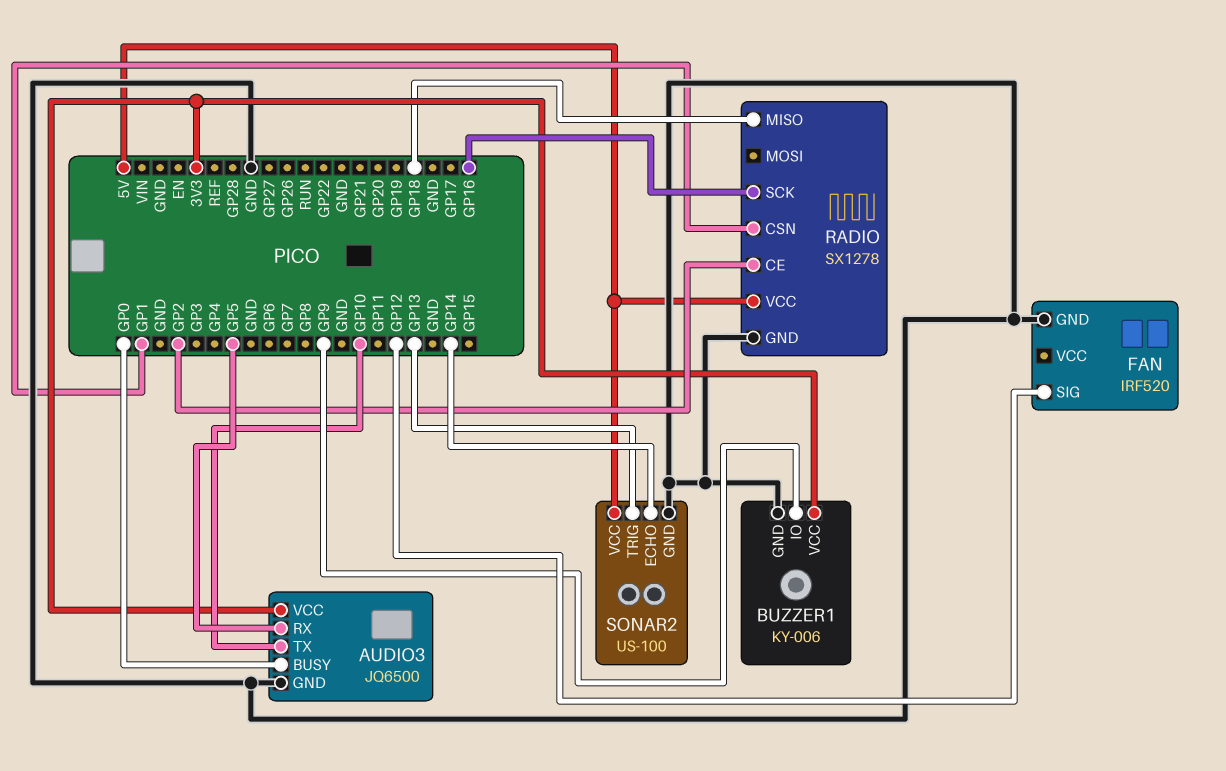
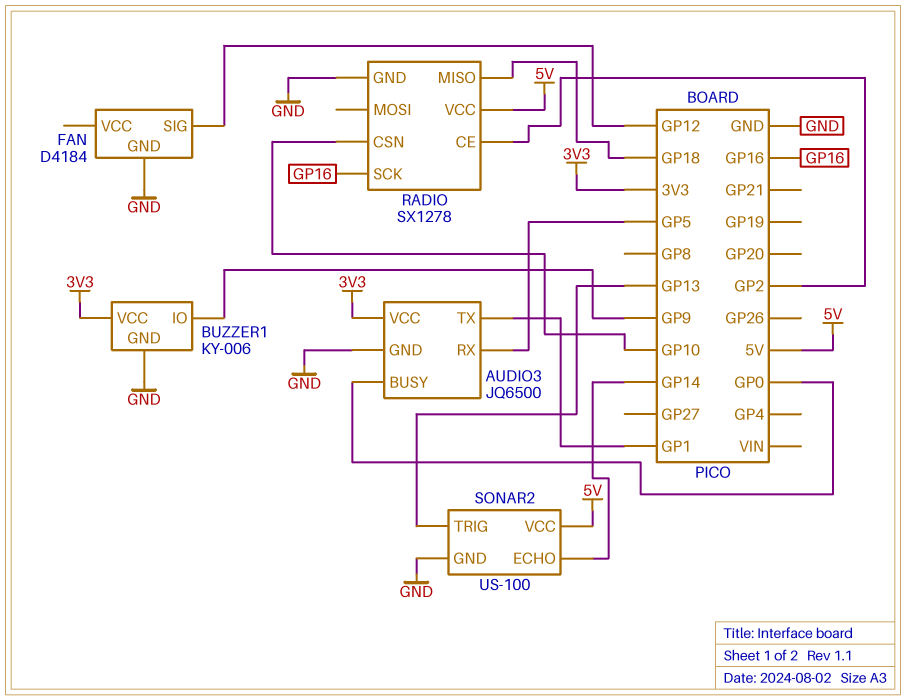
AUDIO3 pin TX: GP10 -> GP1
FAN: IRF520 -> D4184
RADIO pin CSN: GP1 -> GP10

